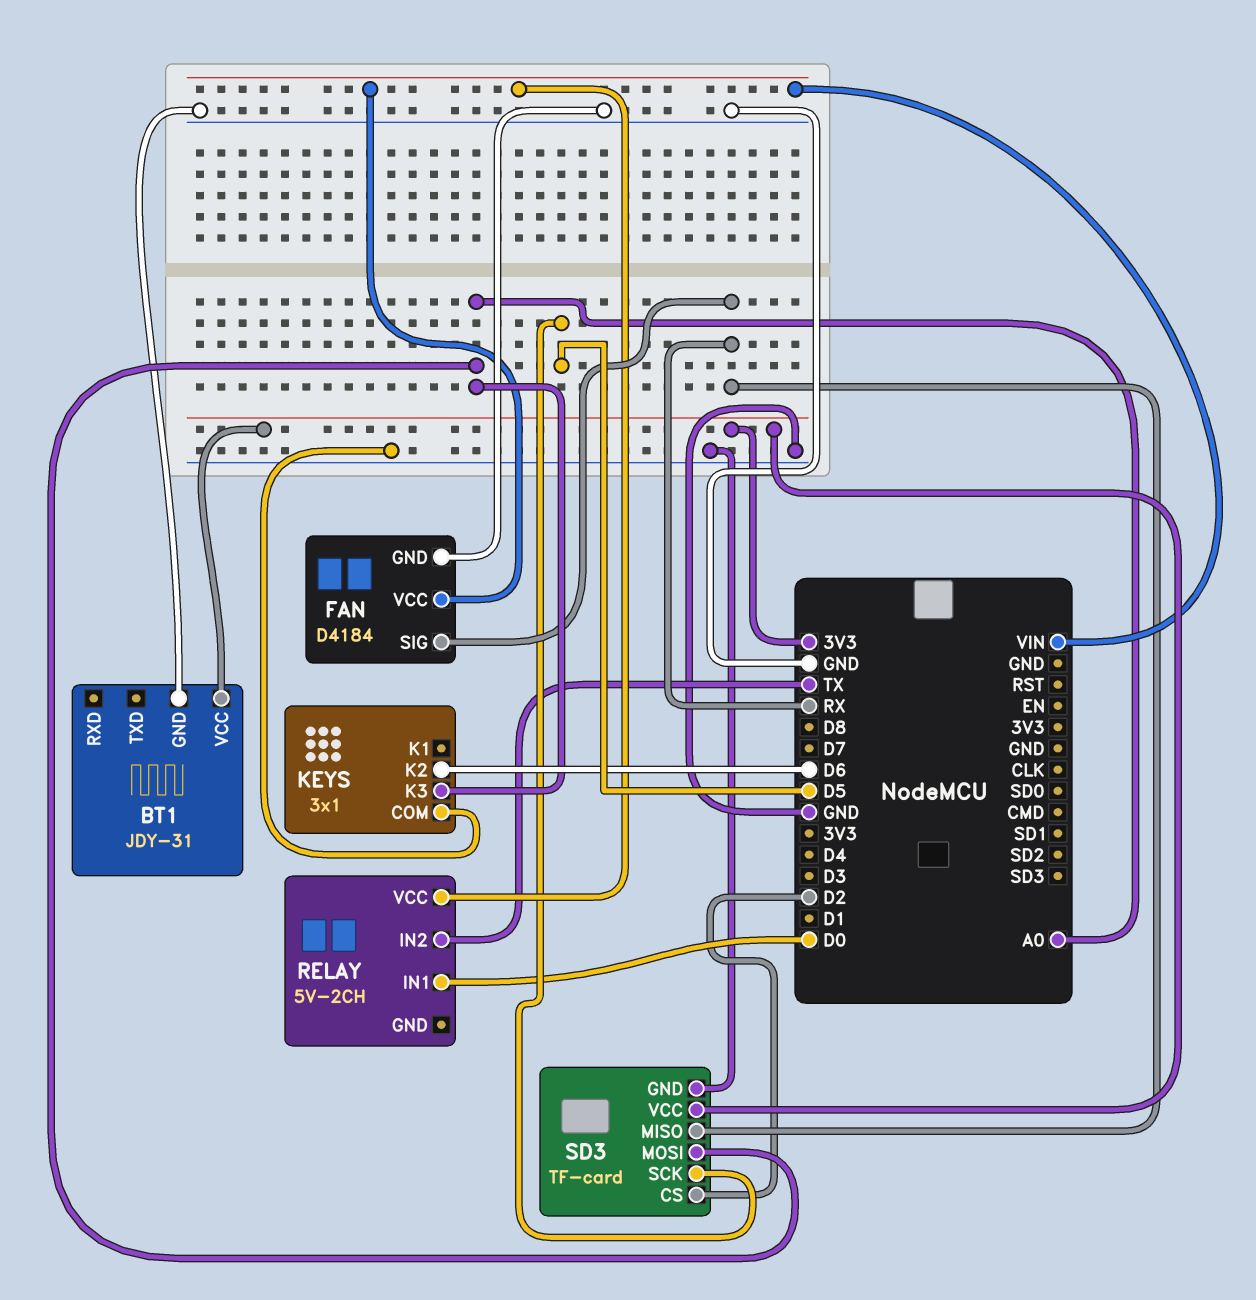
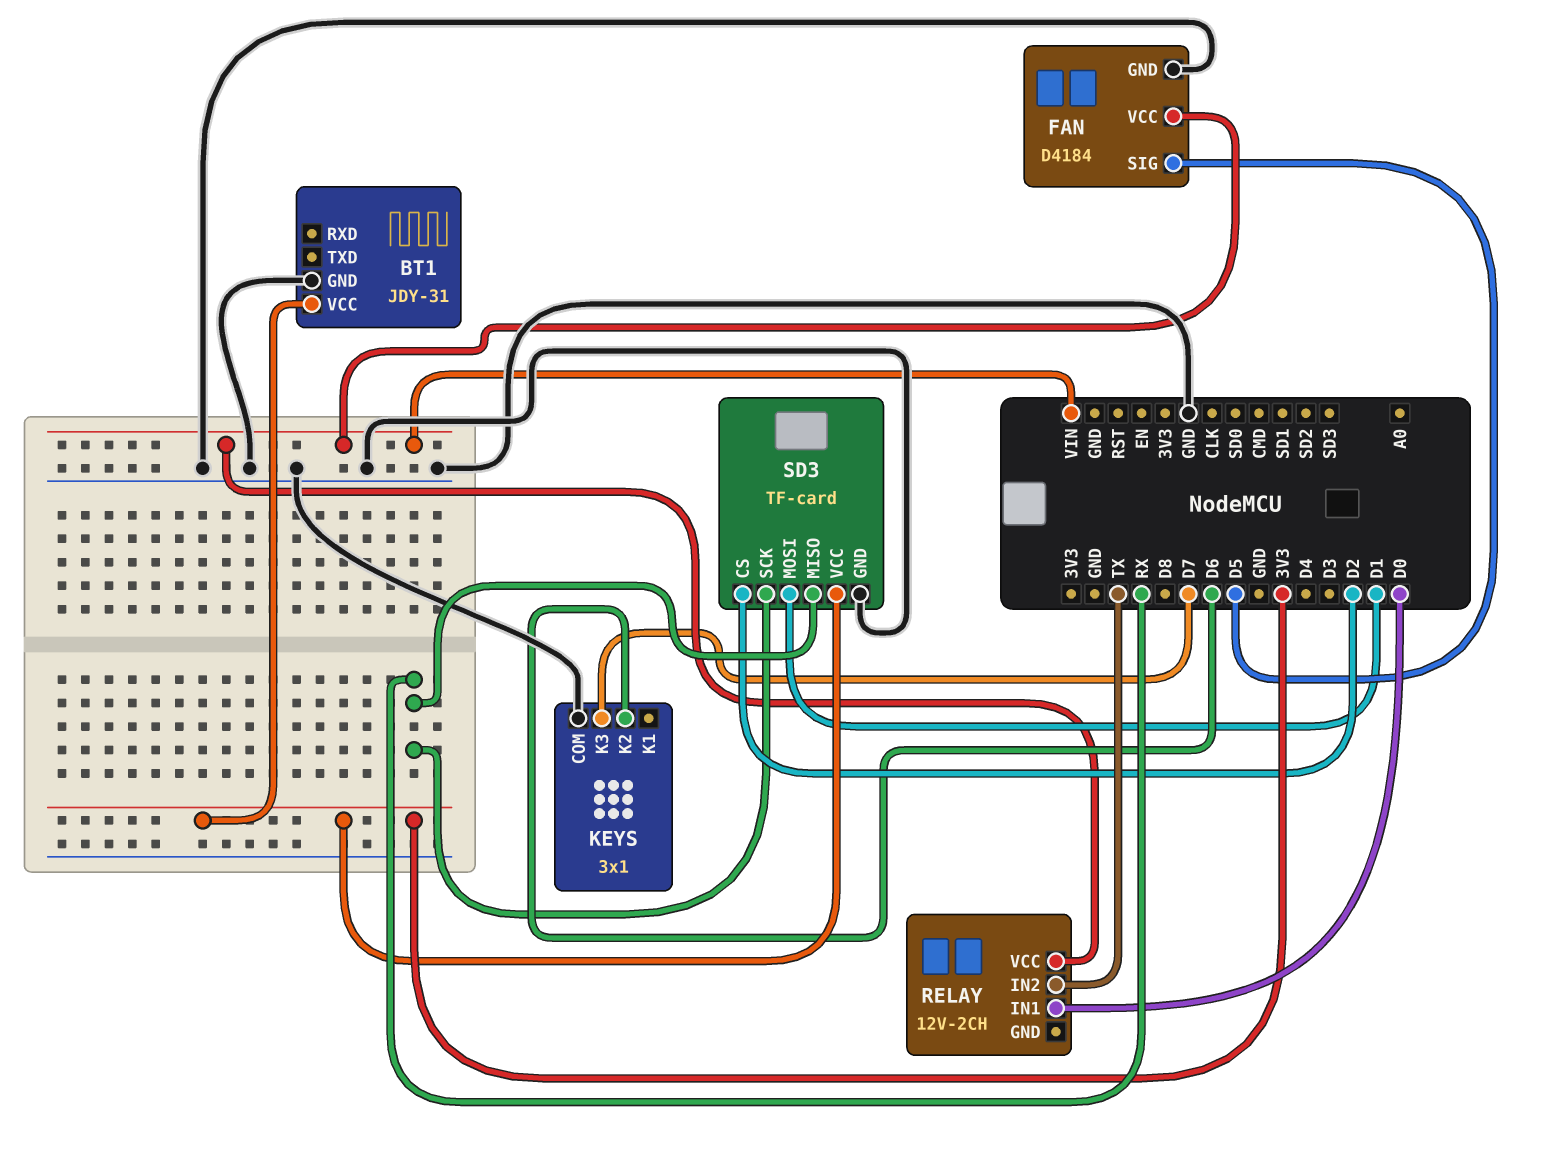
FAN pin SIG: RX -> D5
KEYS pin K3: A0 -> D7
RELAY: 5V-2CH -> 12V-2CH
SD3 pin MOSI: A0 -> D1
SD3 pin SCK: D5 -> RX

